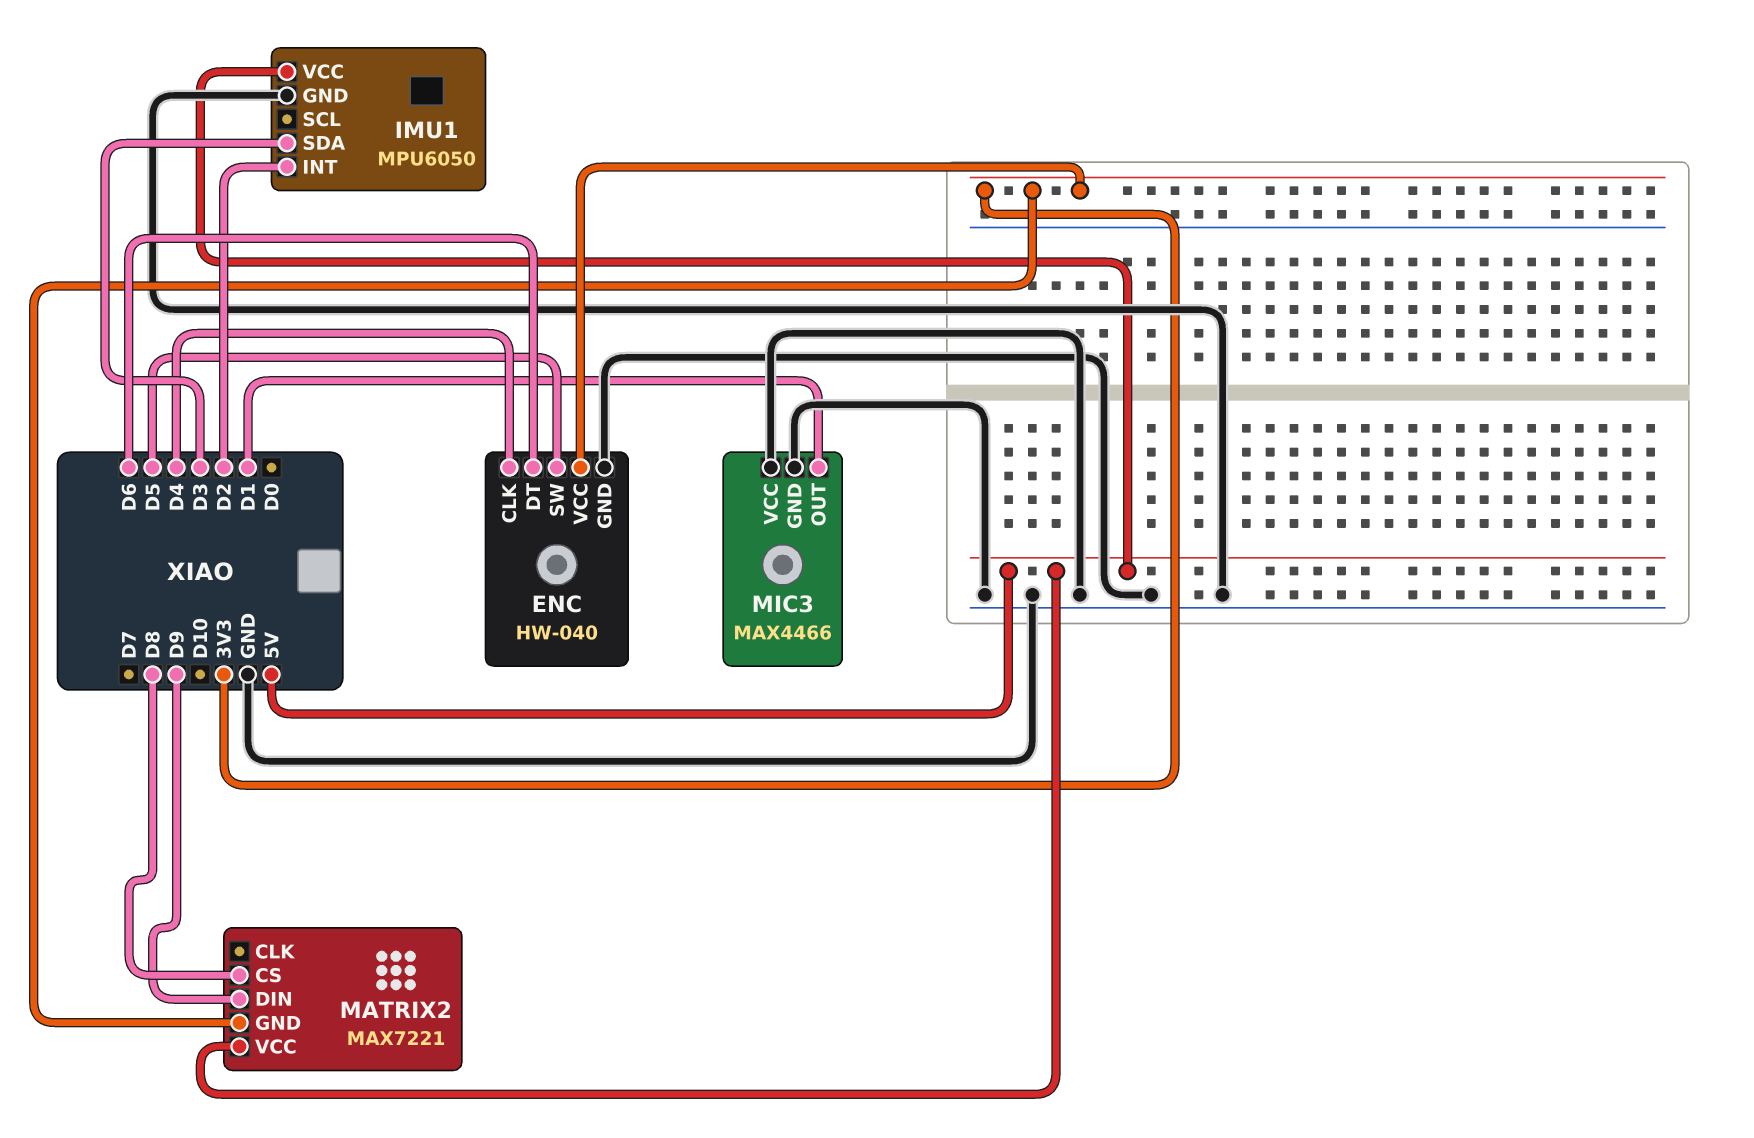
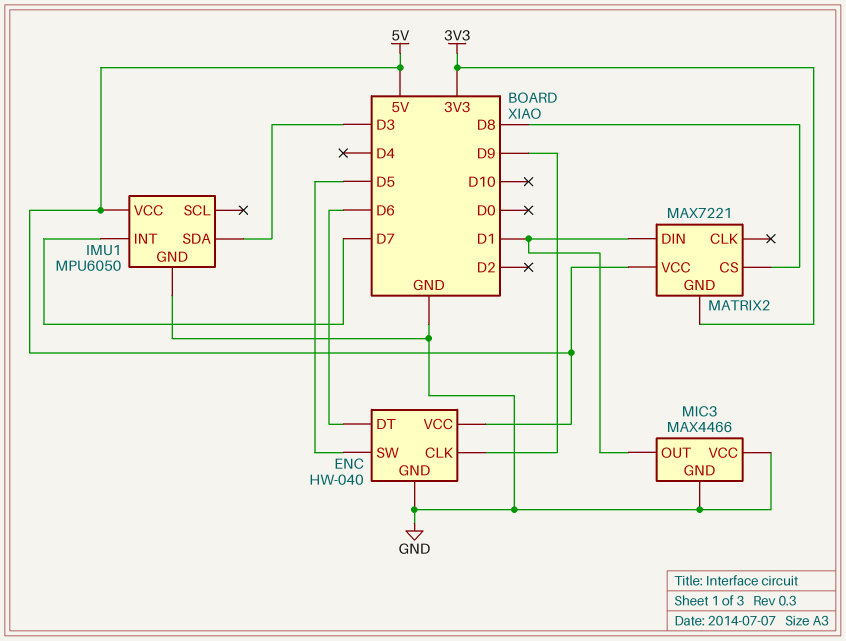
ENC pin CLK: D4 -> D9
ENC pin VCC: 3V3 -> 5V
IMU1 pin INT: D2 -> D7
MATRIX2 pin DIN: D9 -> D1

